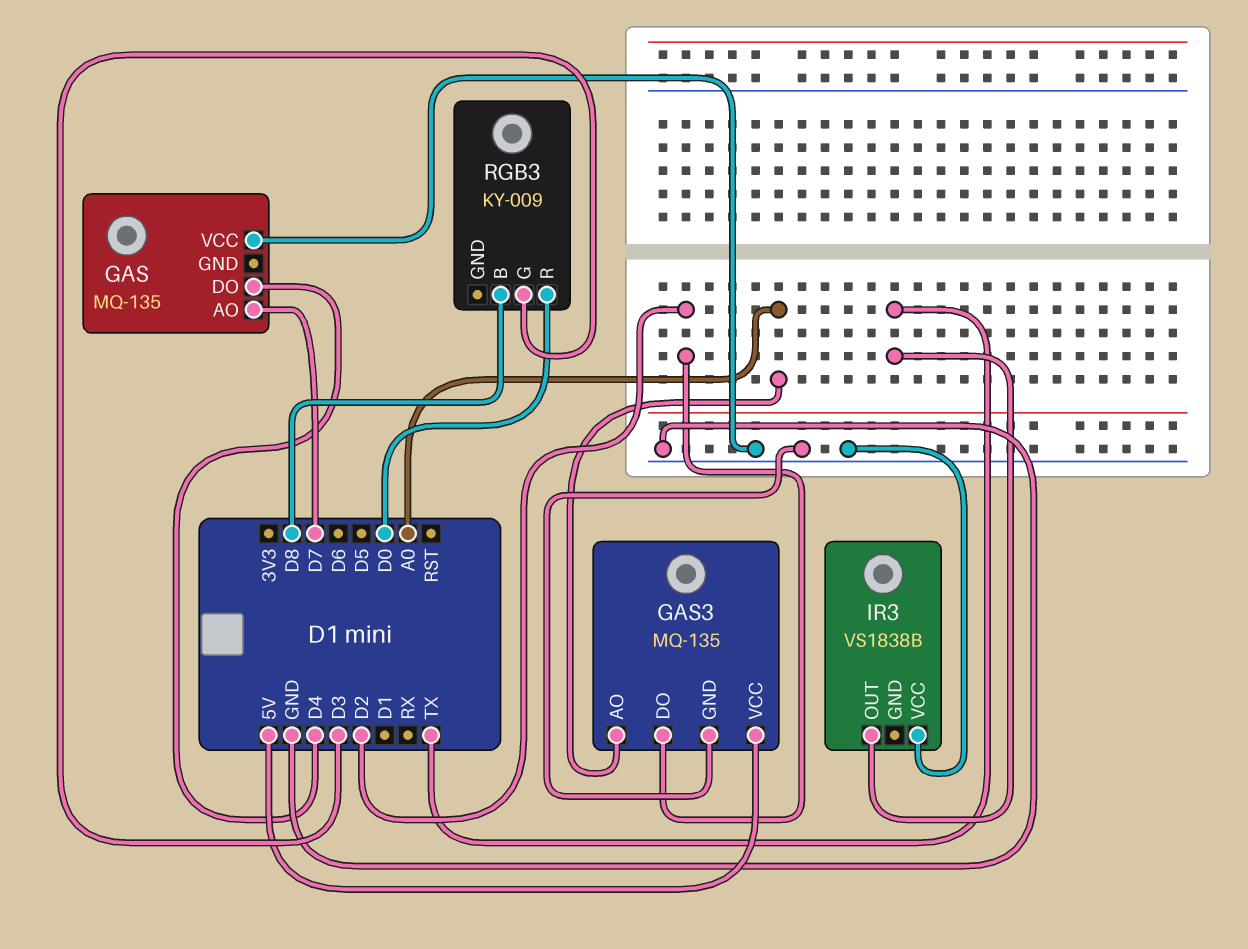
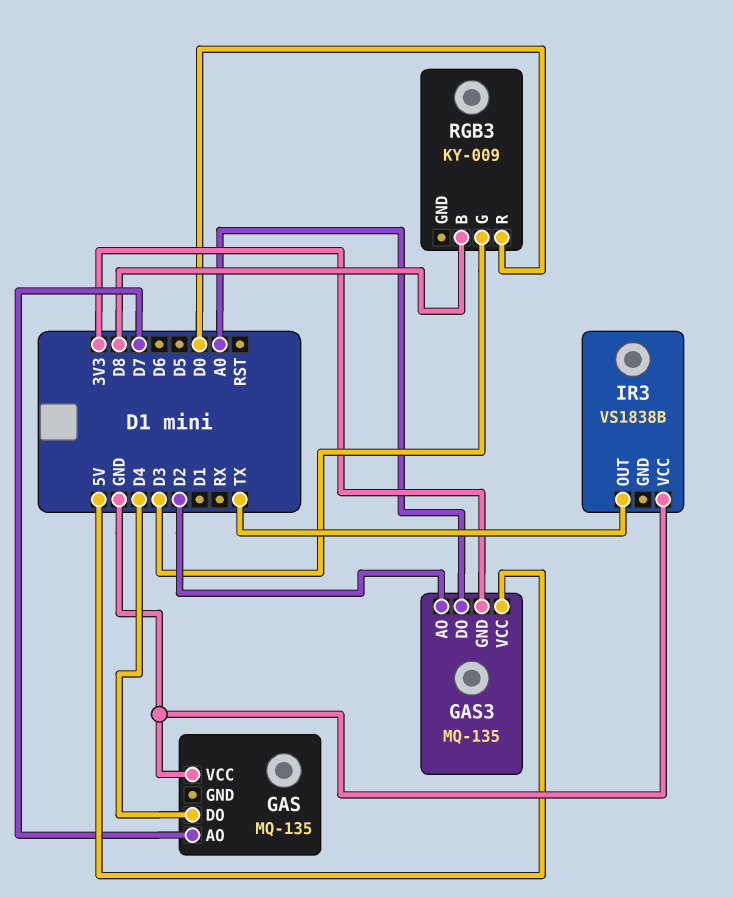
GAS3 pin AO: A0 -> D2
GAS3 pin DO: D2 -> A0
GAS3 pin GND: GND -> 3V3

